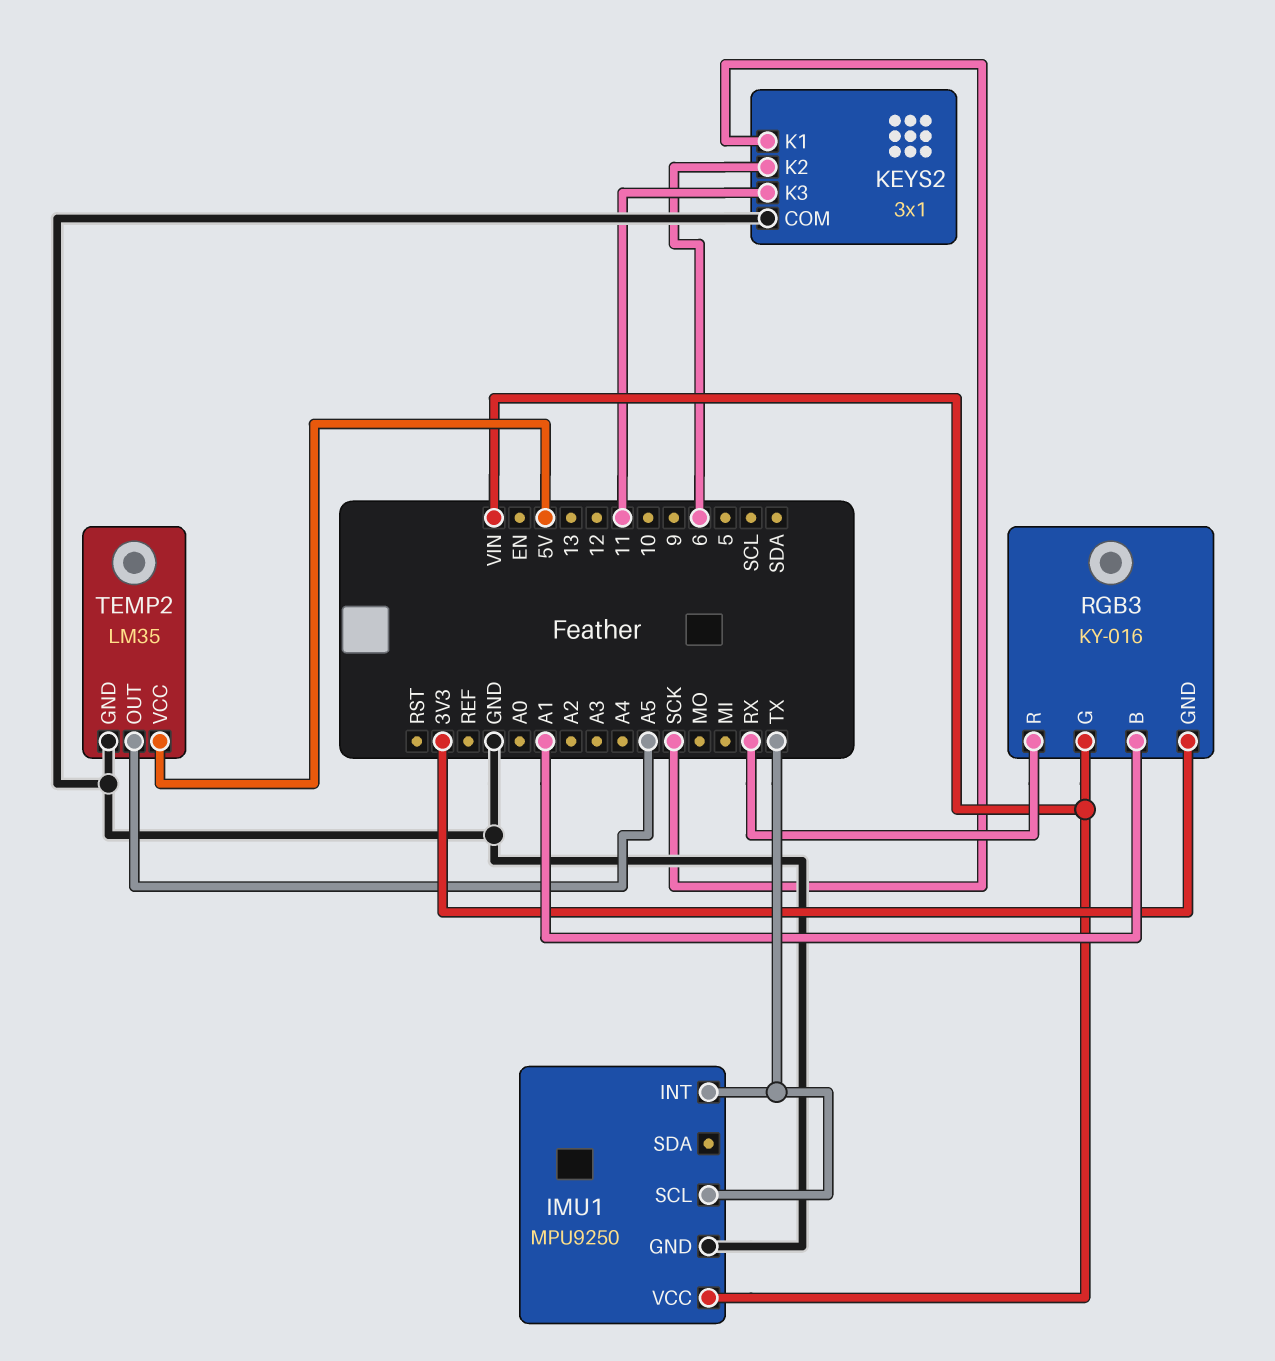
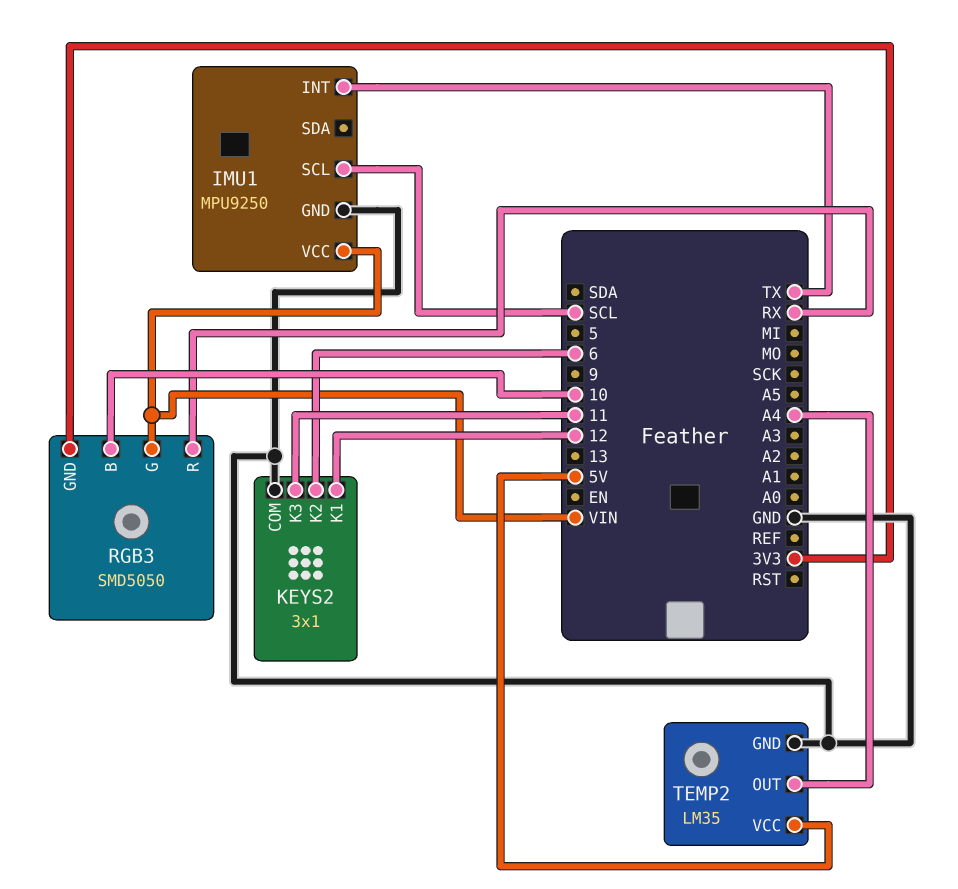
IMU1 pin SCL: TX -> SCL
KEYS2 pin K1: SCK -> 12
RGB3: KY-016 -> SMD5050
RGB3 pin B: A1 -> 10
TEMP2 pin OUT: A5 -> A4

